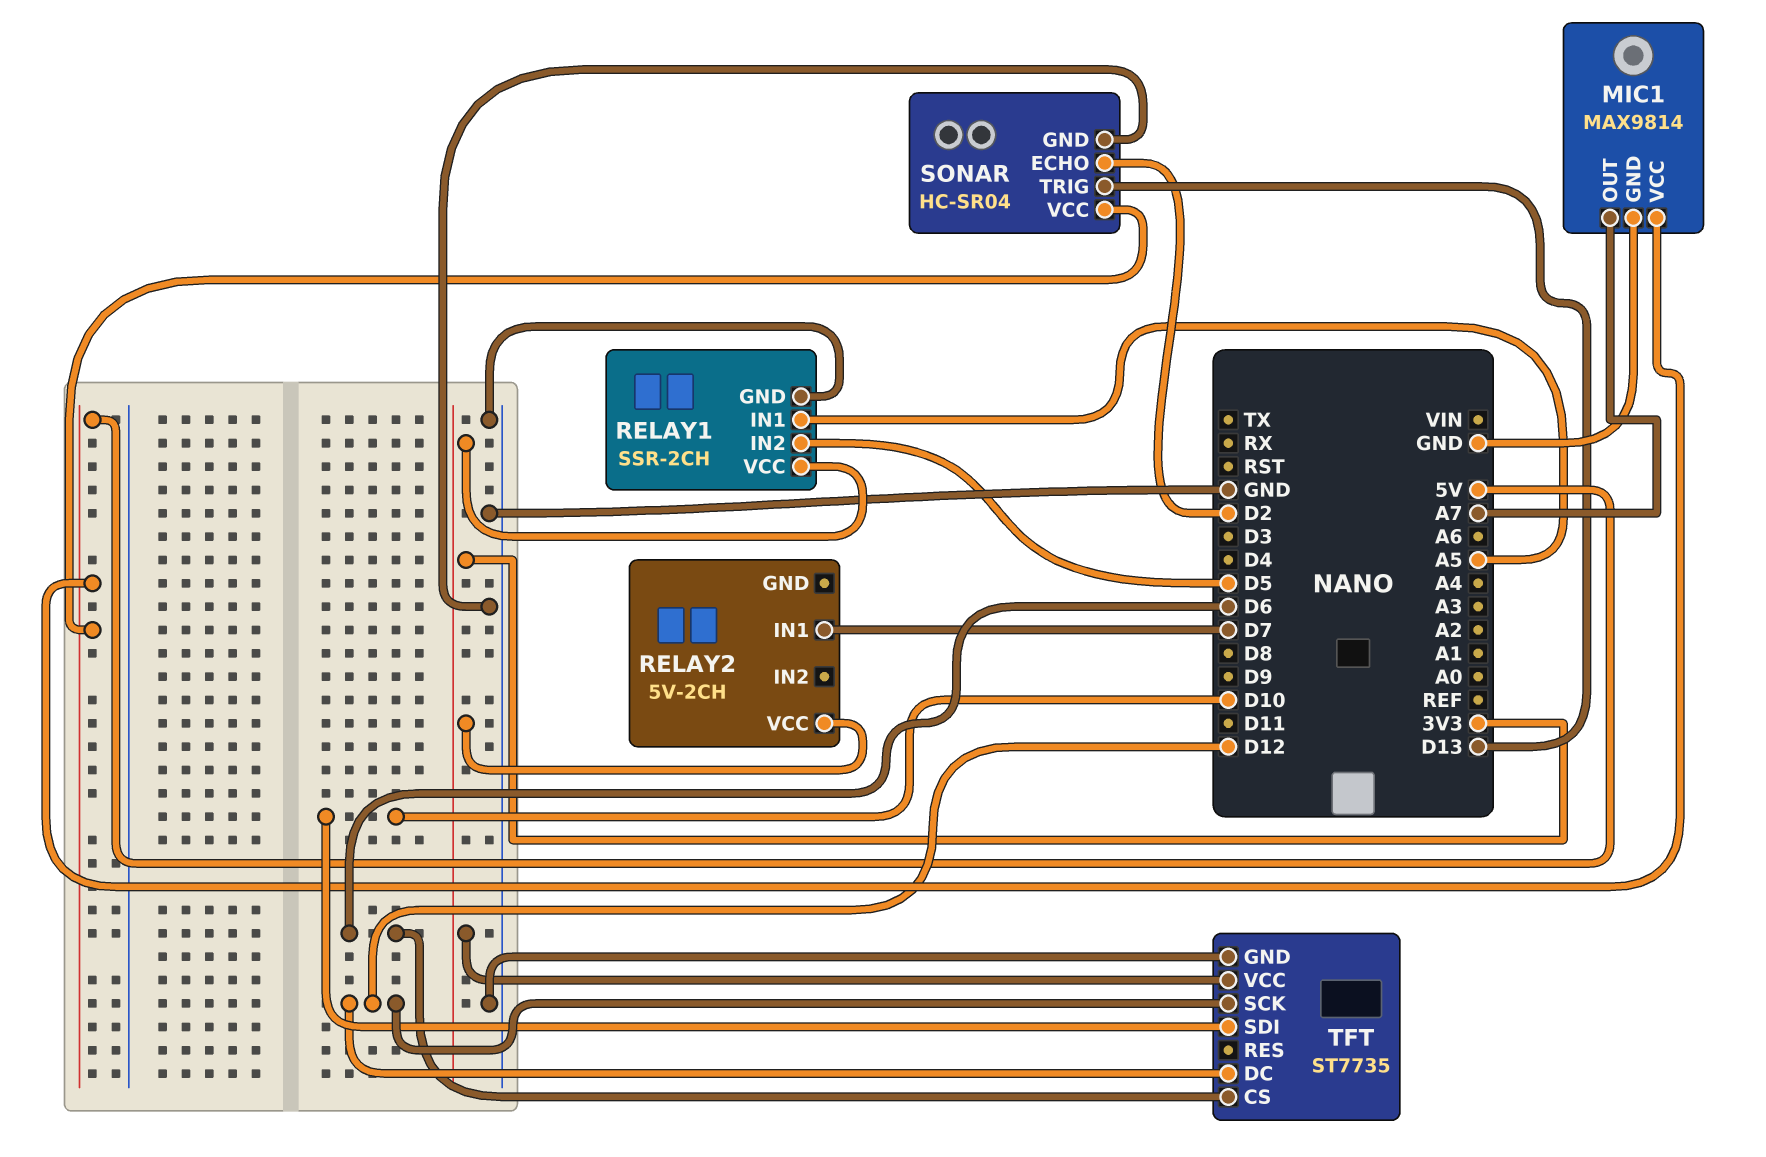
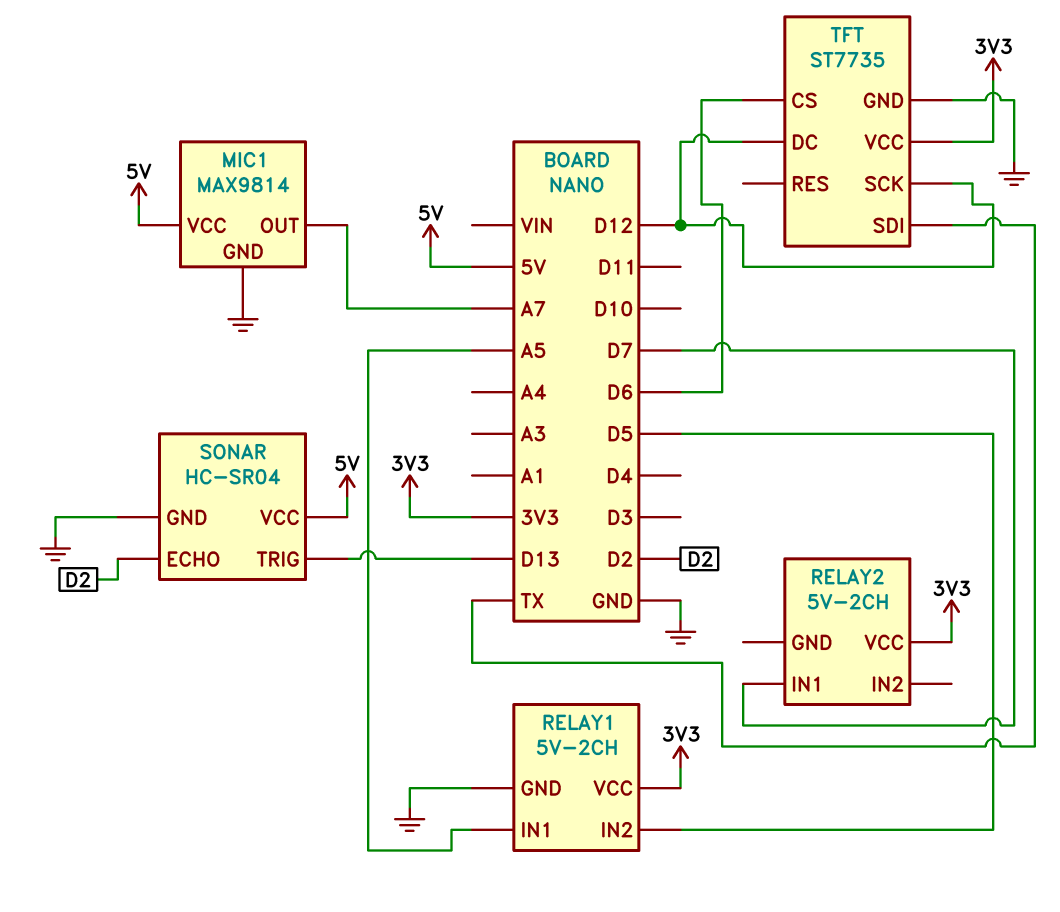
RELAY1: SSR-2CH -> 5V-2CH
TFT pin SDI: D10 -> TX

